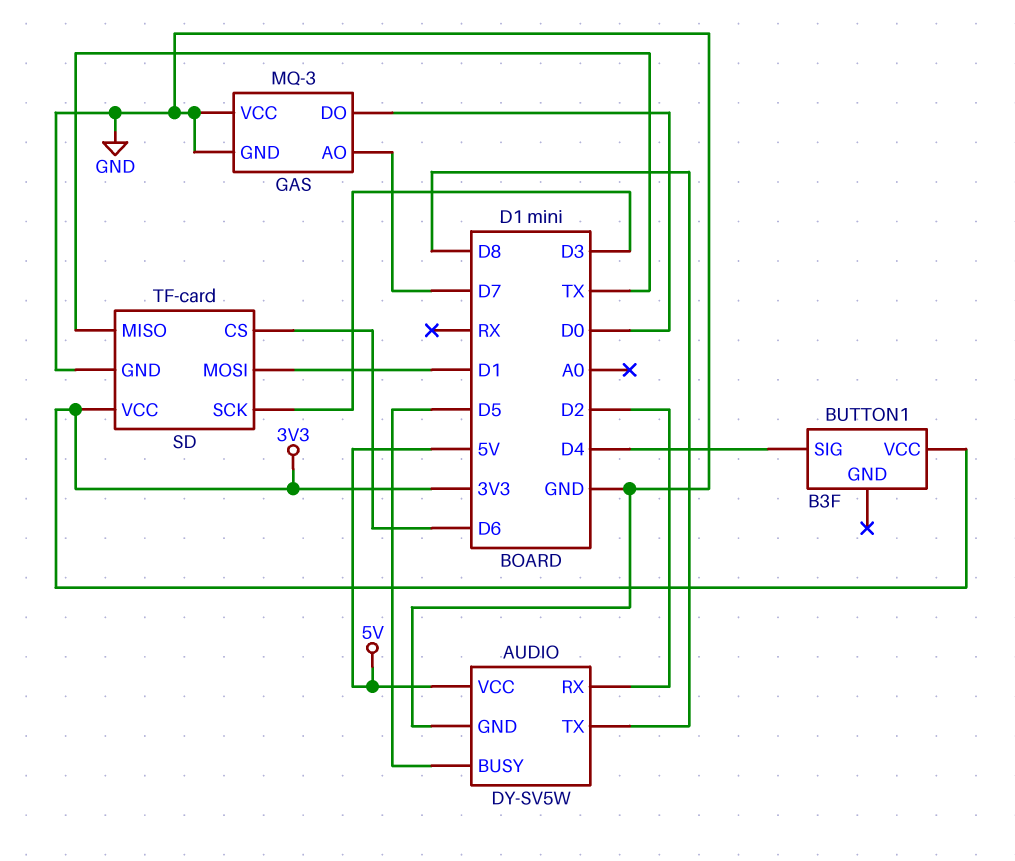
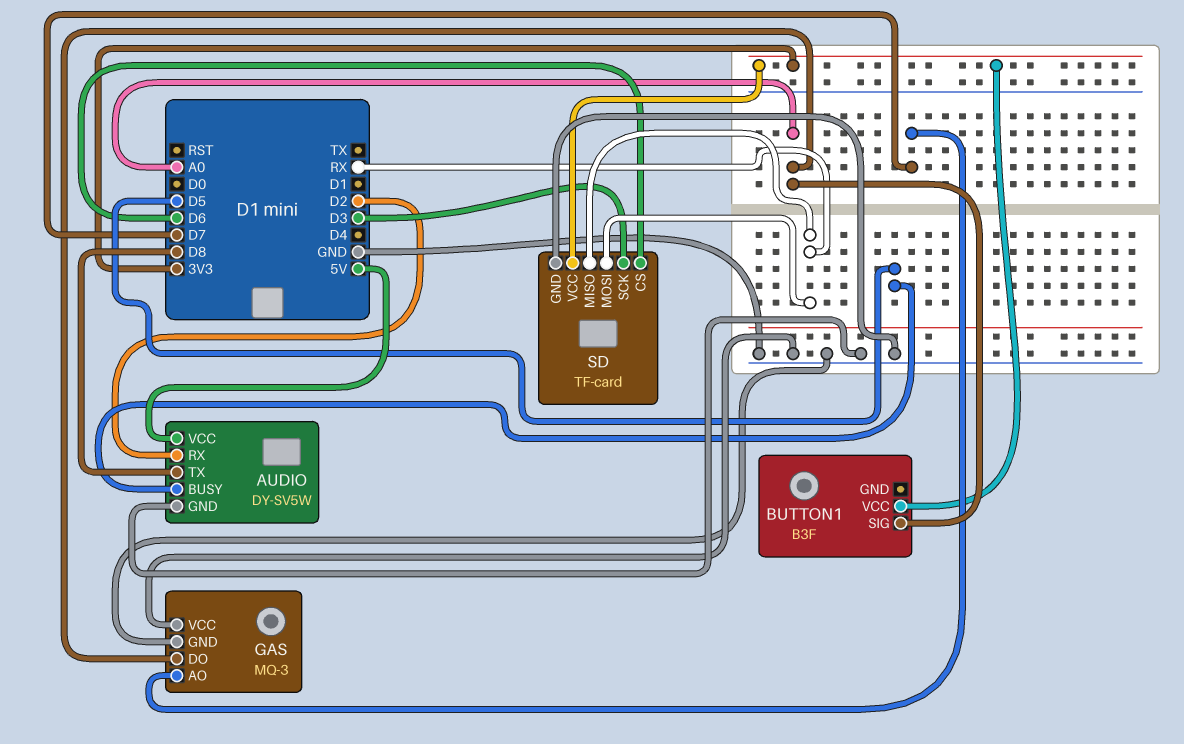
BUTTON1 pin SIG: D4 -> A0
GAS pin DO: D0 -> A0
SD pin MISO: TX -> RX
SD pin MOSI: D1 -> RX

